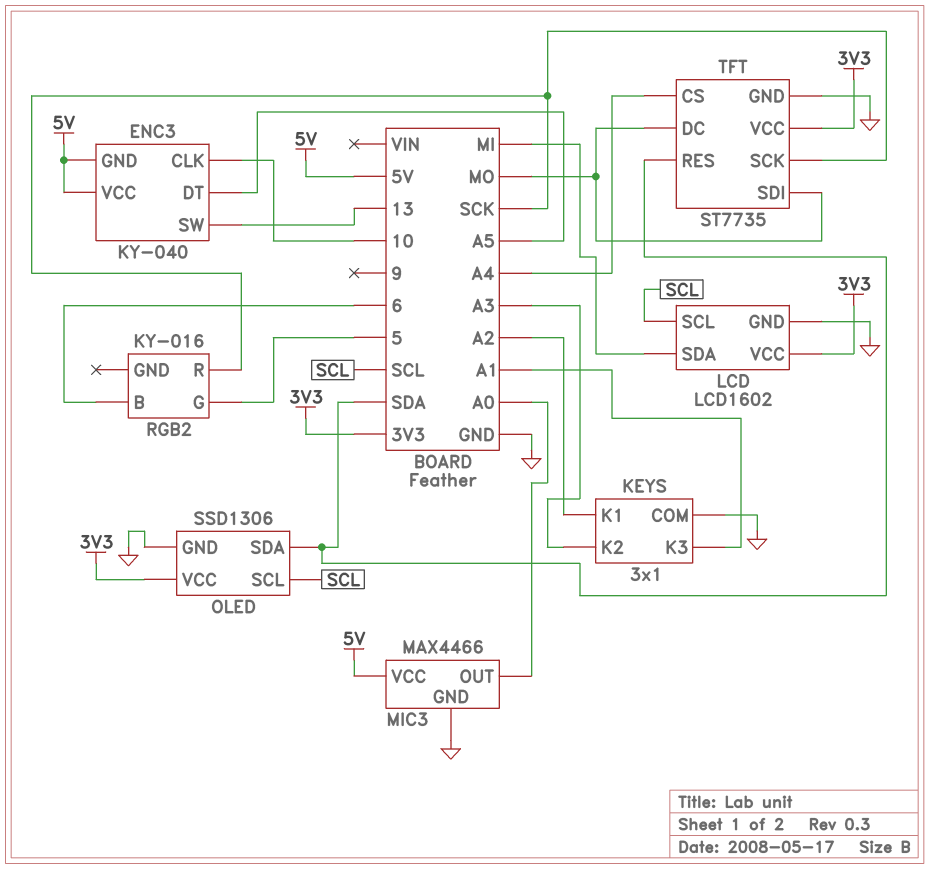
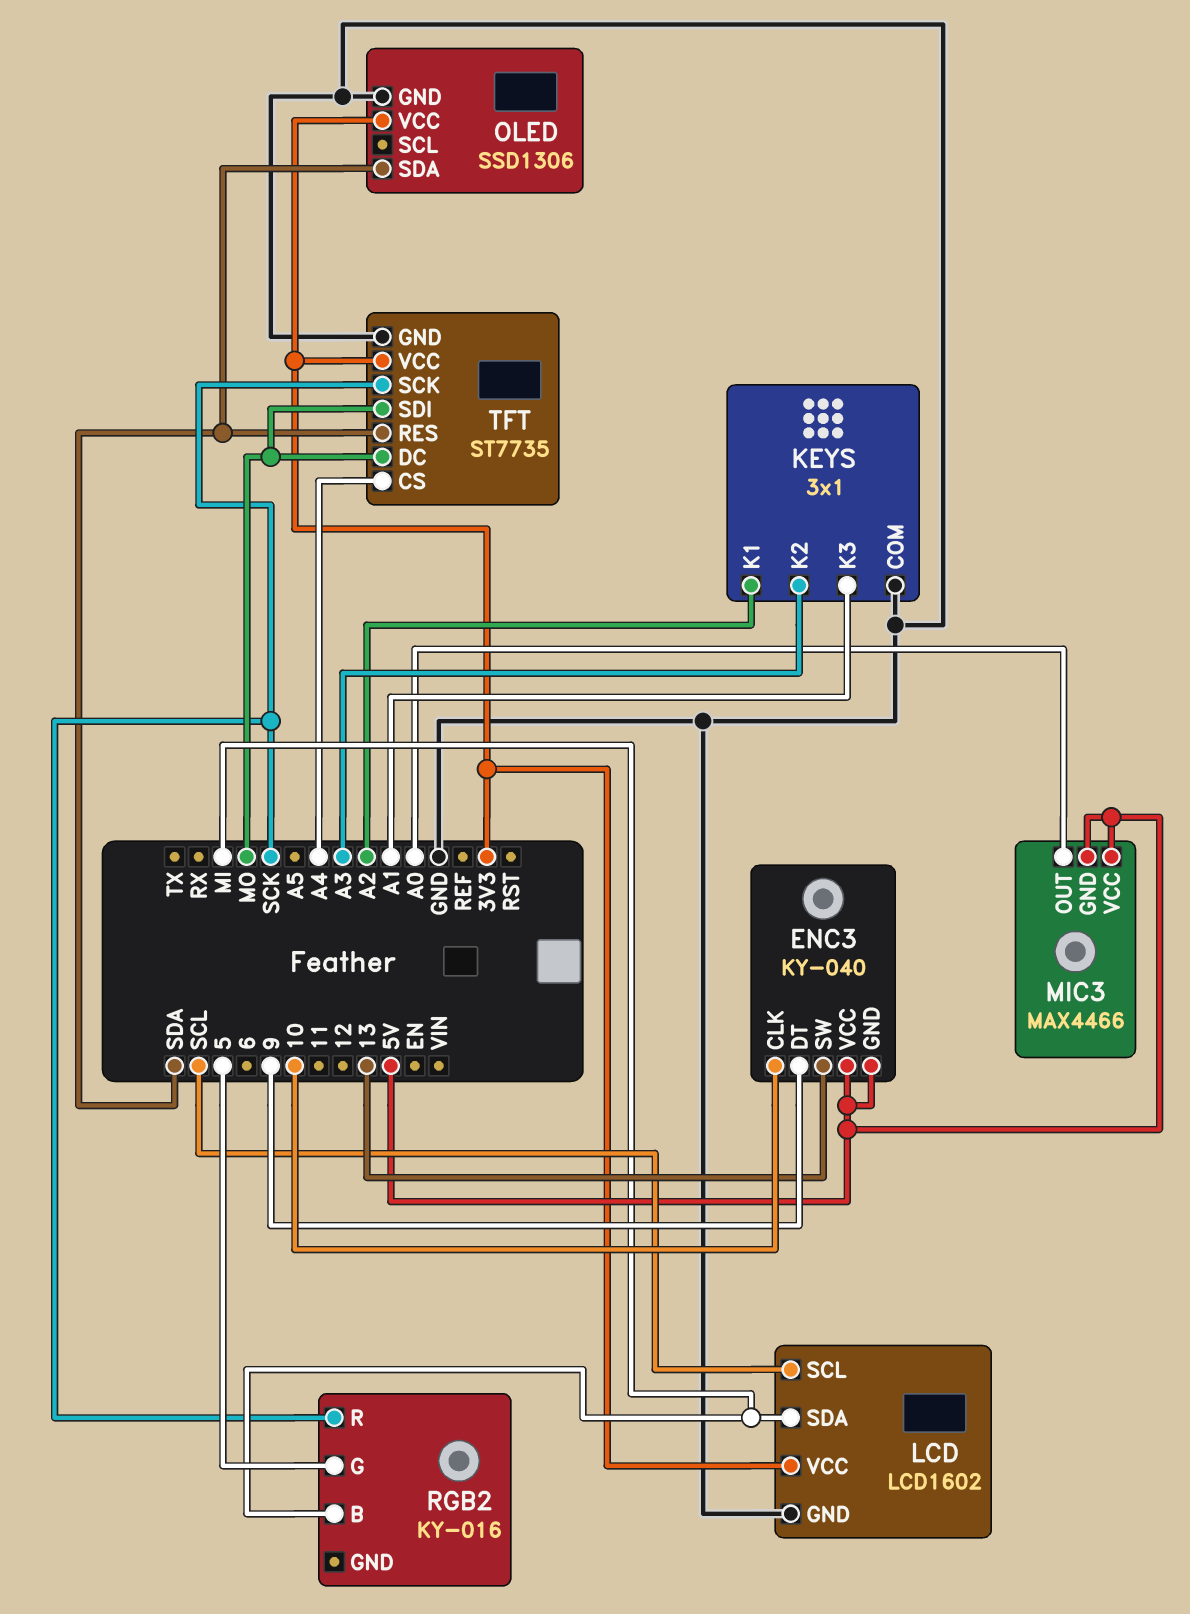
ENC3 pin DT: A5 -> 9
MIC3 pin GND: GND -> 5V
OLED pin SCL: SCL -> none
RGB2 pin B: 6 -> MI

